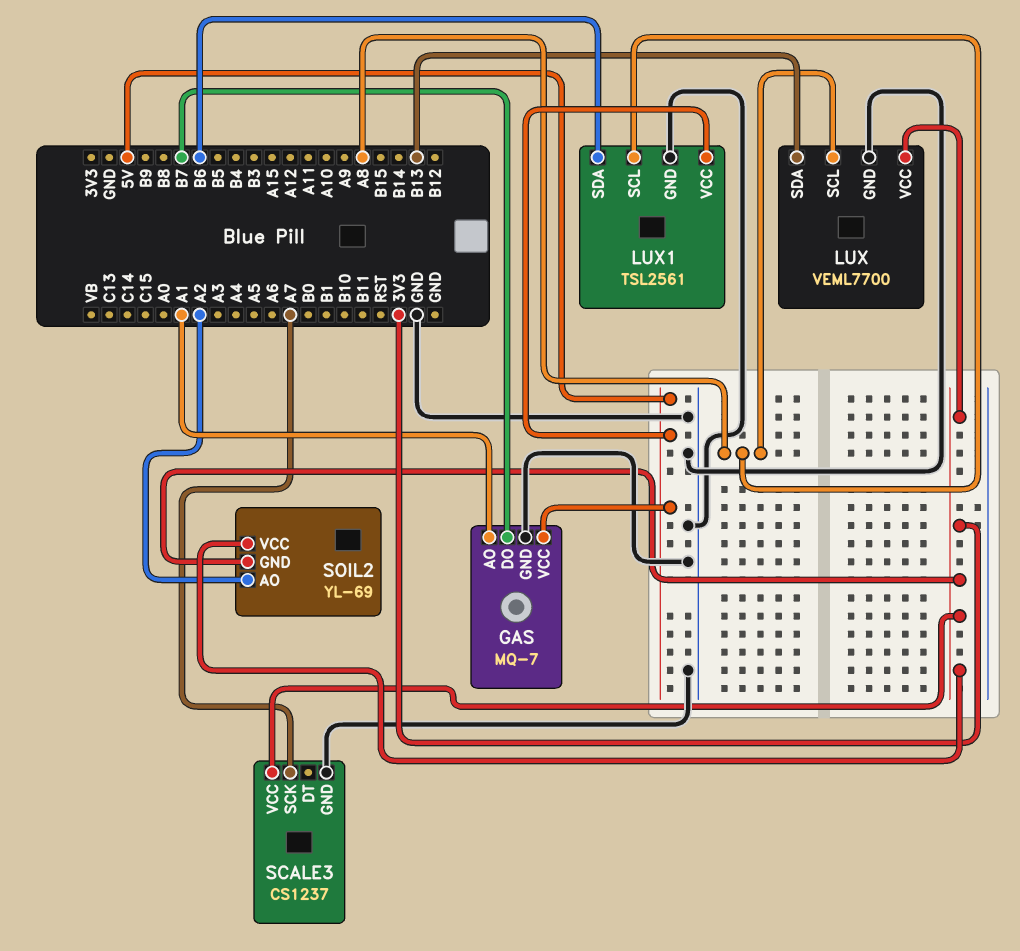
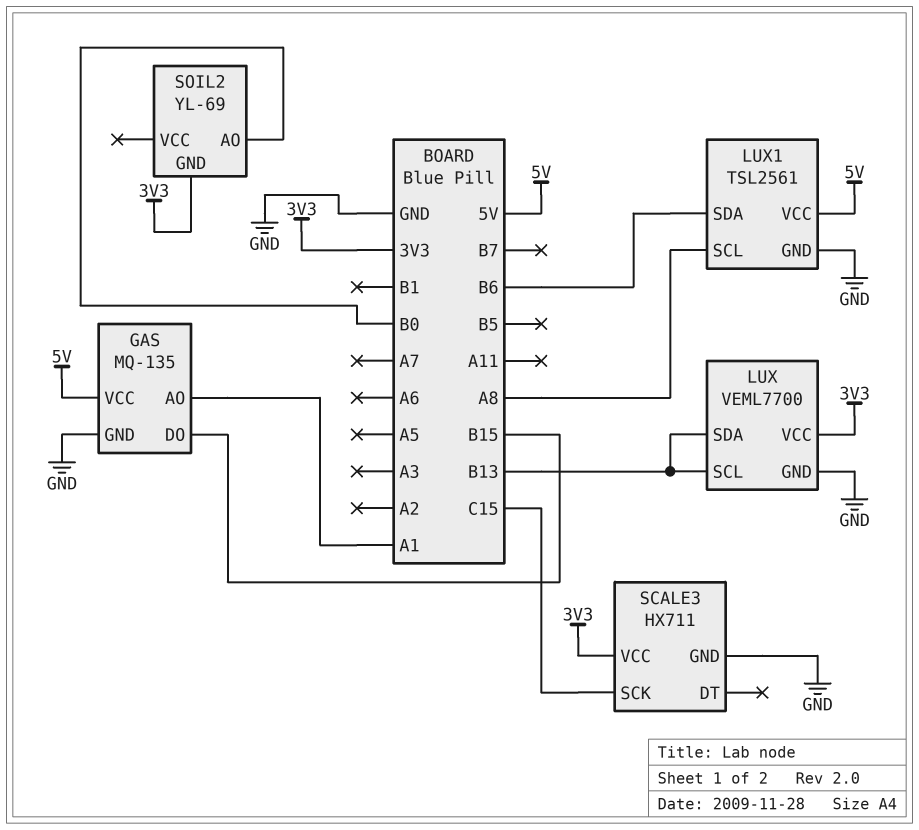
GAS: MQ-7 -> MQ-135
GAS pin DO: B7 -> B15
LUX pin SCL: A8 -> B13
SCALE3: CS1237 -> HX711
SCALE3 pin SCK: A7 -> C15
SOIL2 pin AO: A2 -> B0
SOIL2 pin VCC: 3V3 -> none

